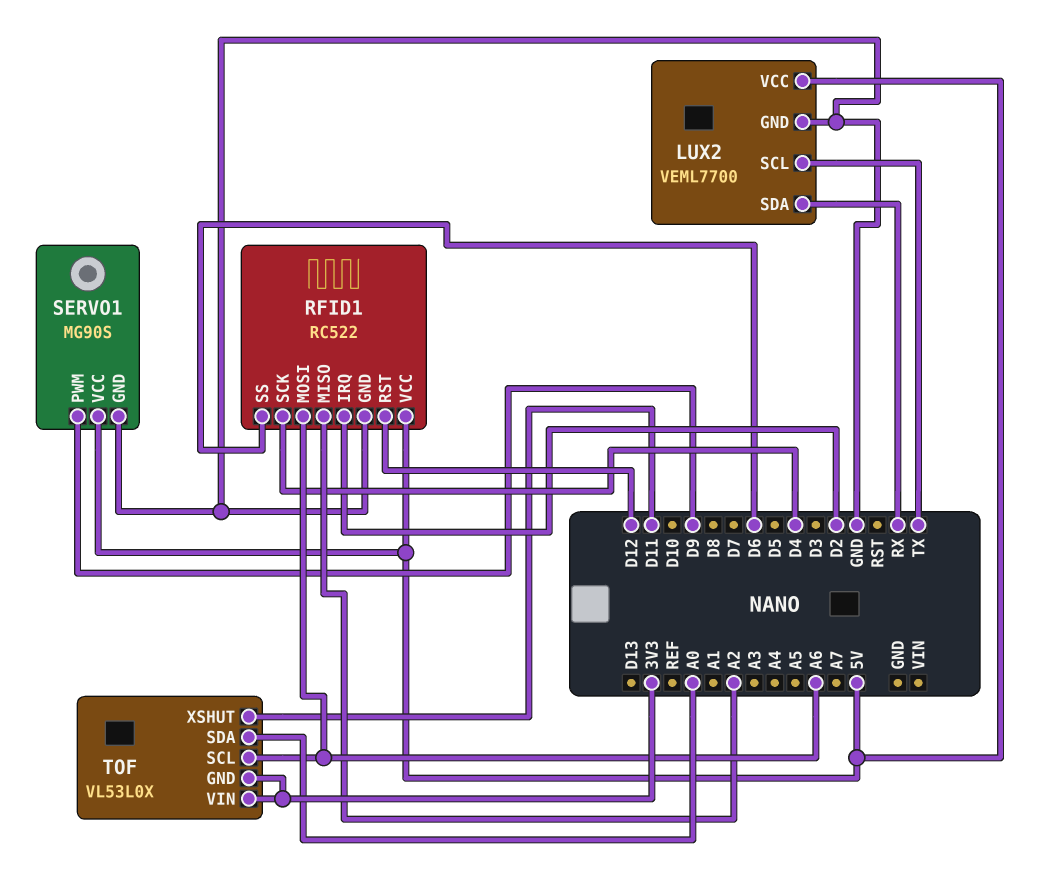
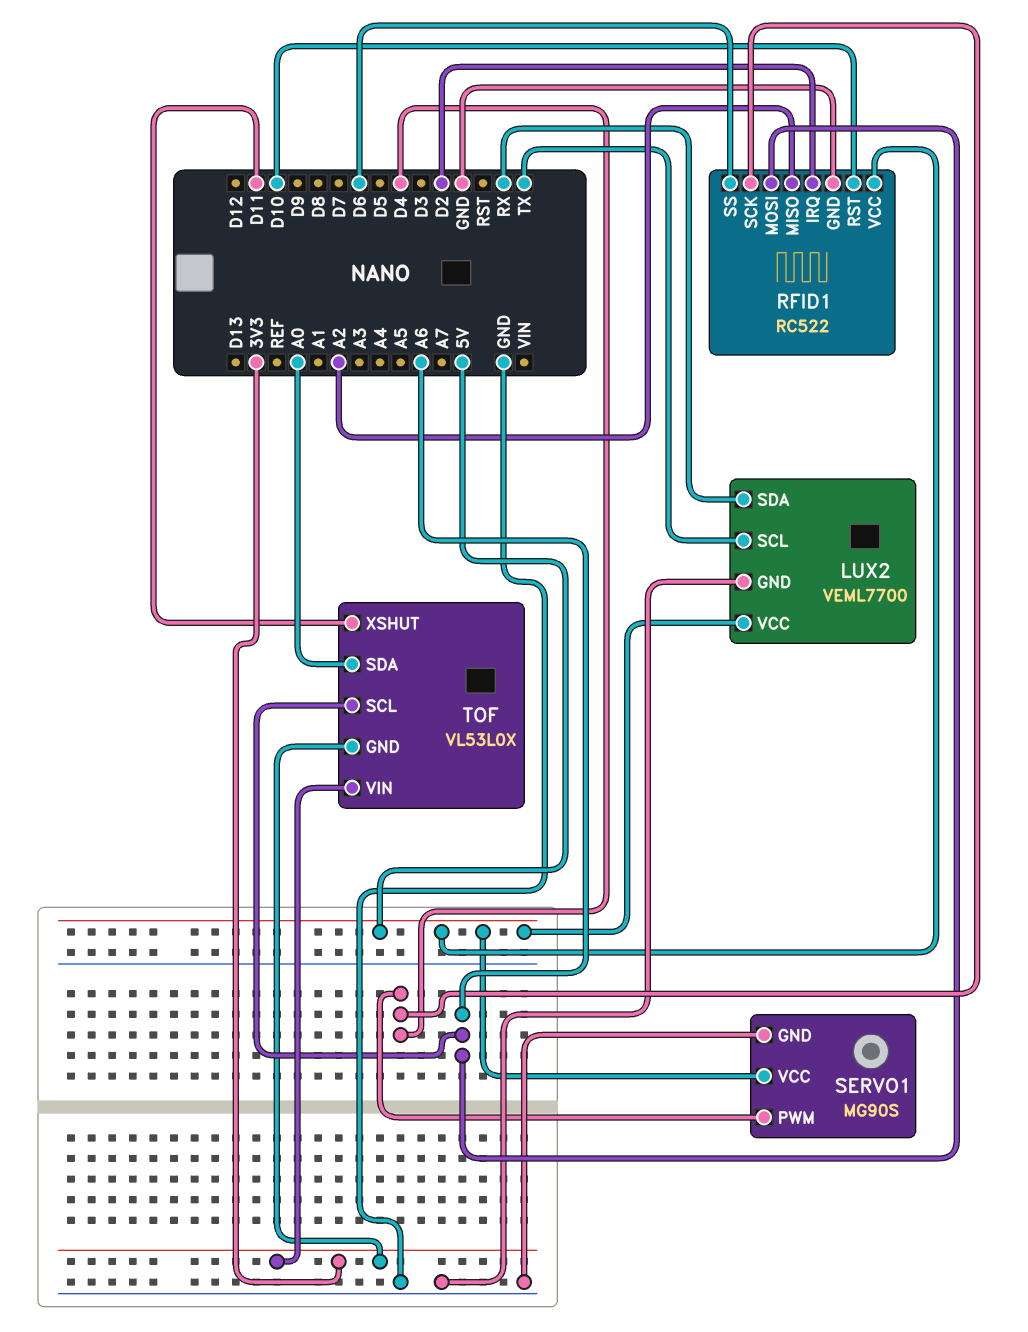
RFID1 pin RST: D12 -> D10
SERVO1 pin PWM: D9 -> D4

